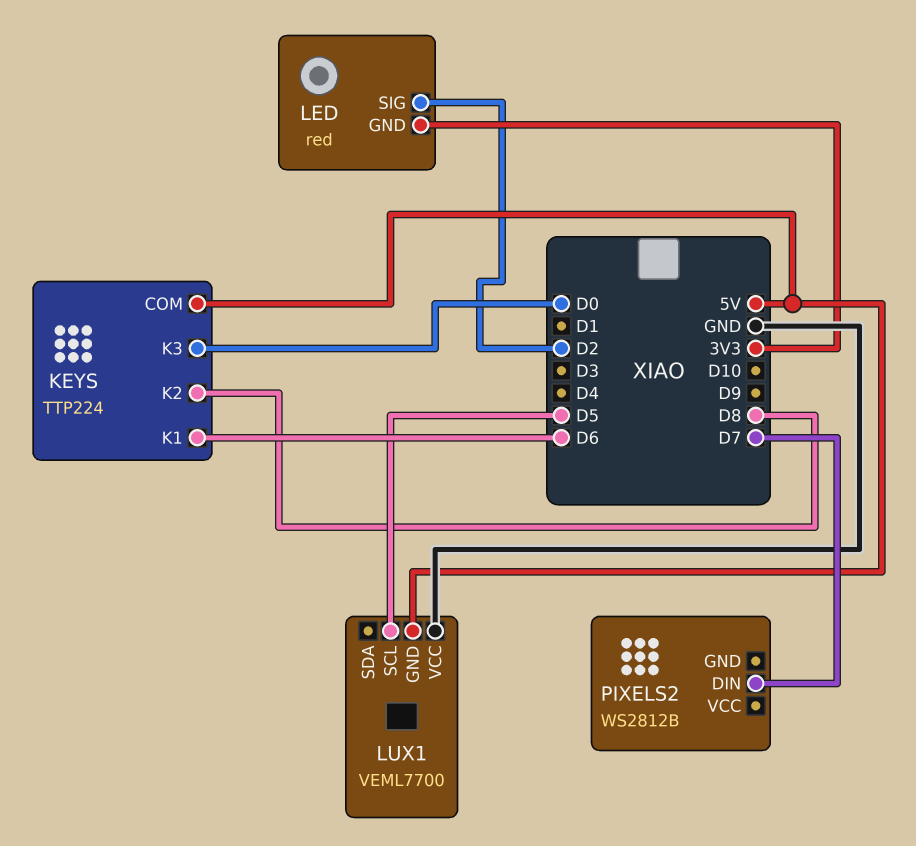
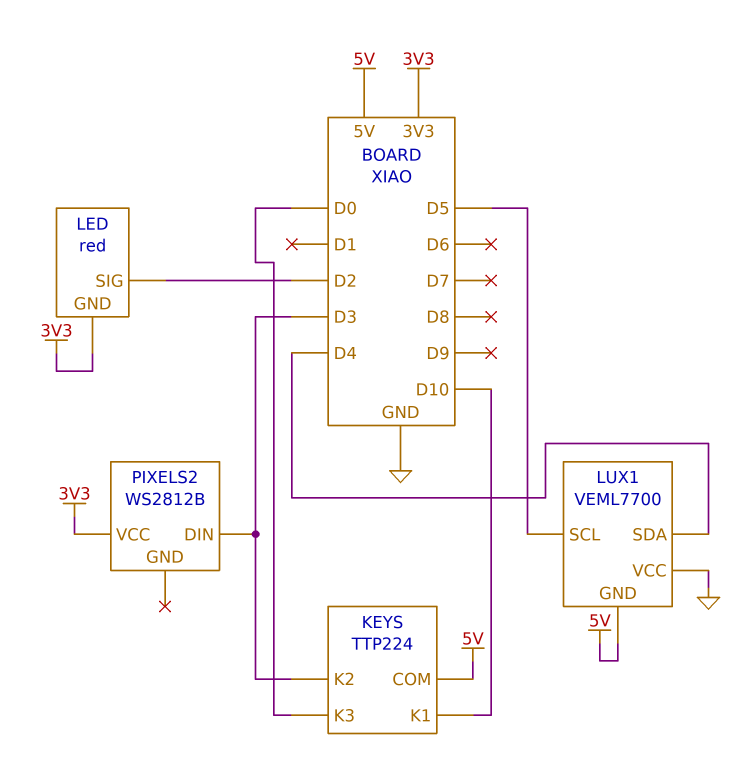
KEYS pin K1: D6 -> D10
KEYS pin K2: D8 -> D3
LUX1 pin SDA: none -> D4
PIXELS2 pin DIN: D7 -> D3
PIXELS2 pin VCC: none -> 3V3

